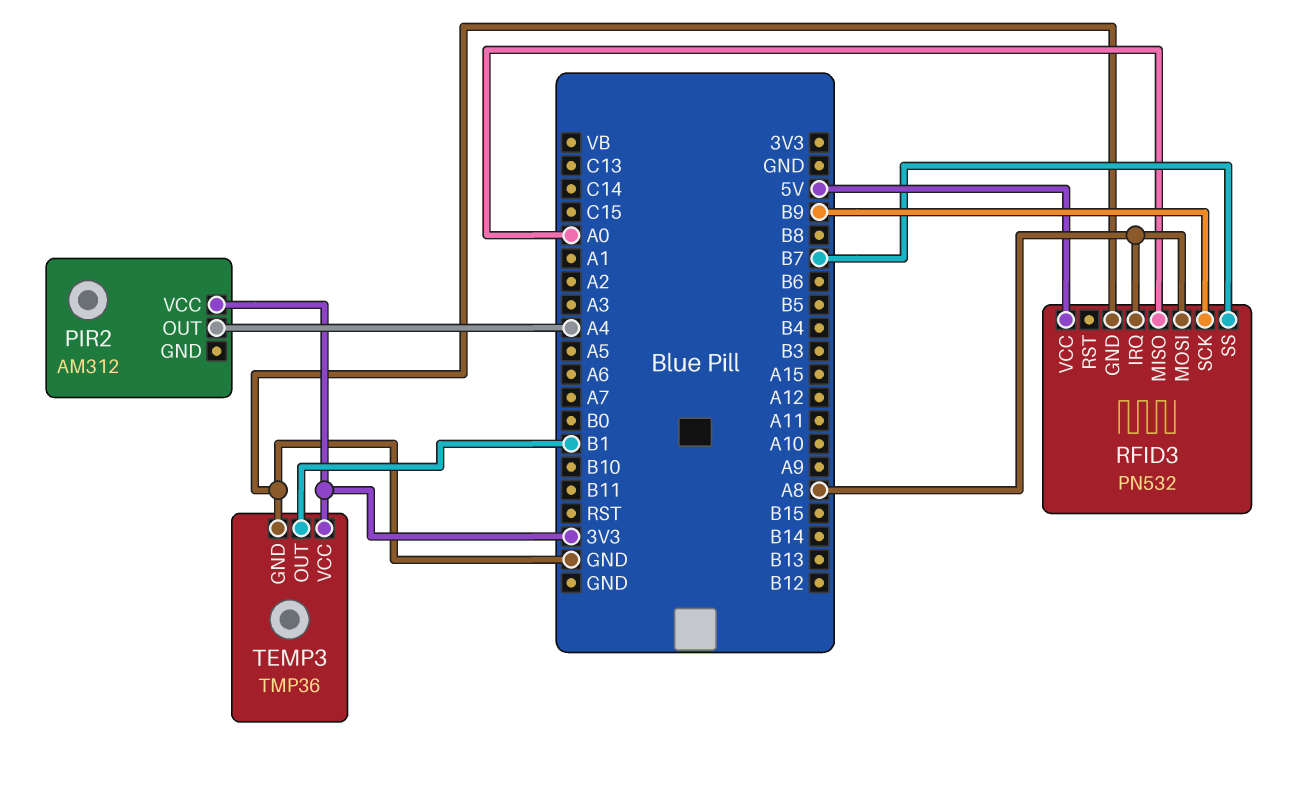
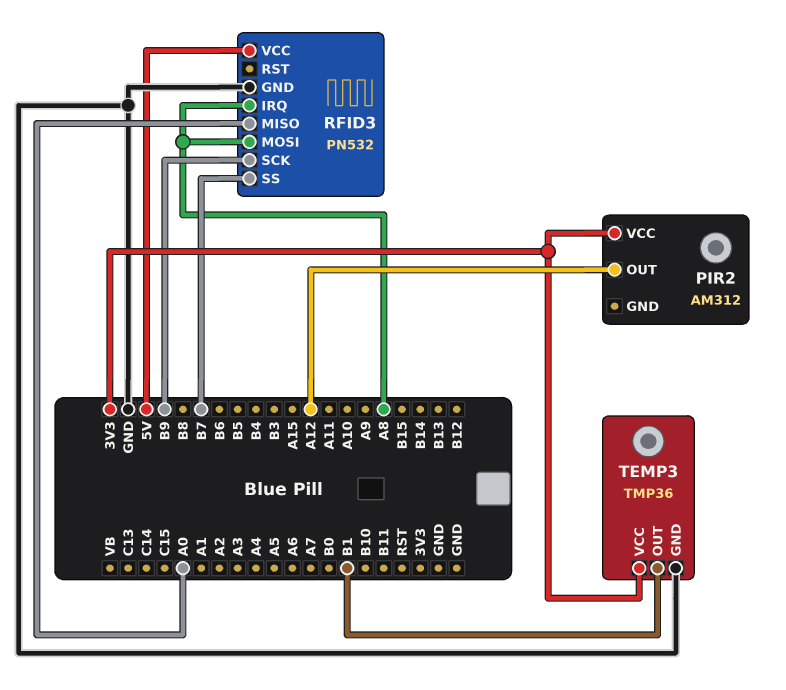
PIR2 pin OUT: A4 -> A12

